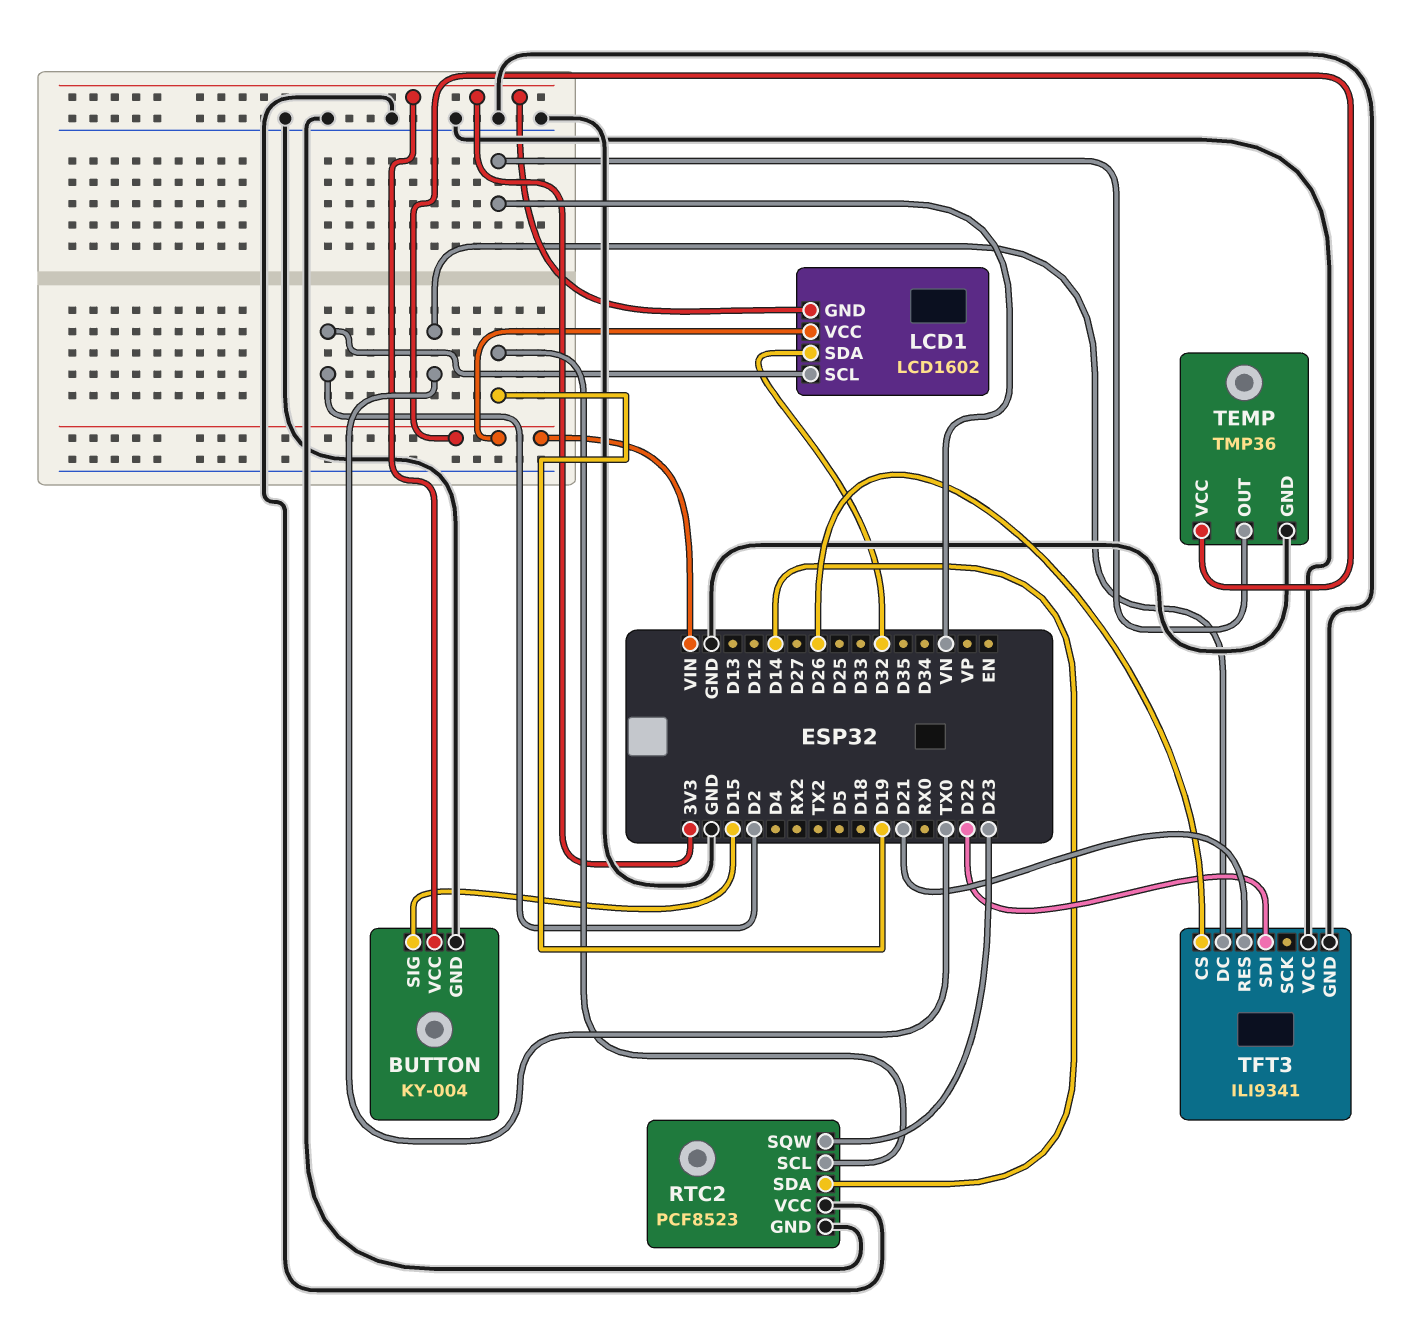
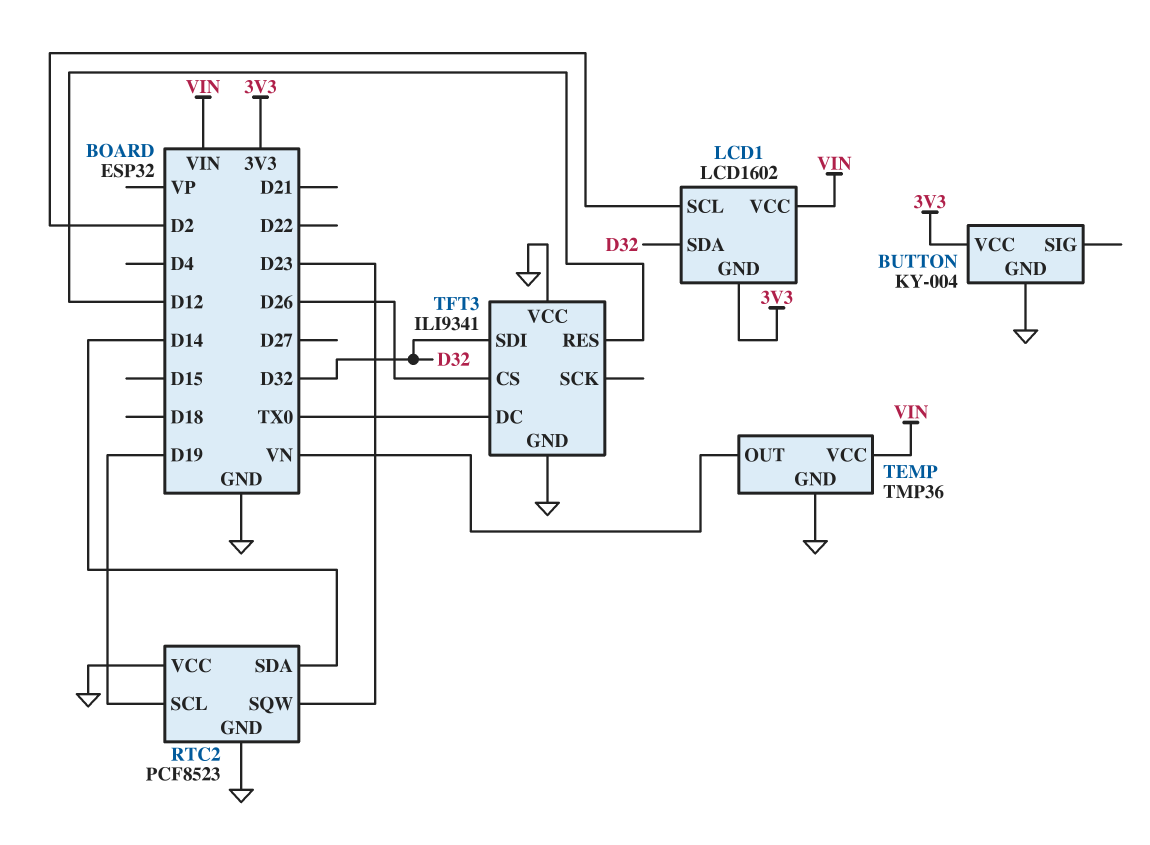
BUTTON pin SIG: D15 -> none
TFT3 pin RES: D21 -> D12
TFT3 pin SDI: D22 -> D32

